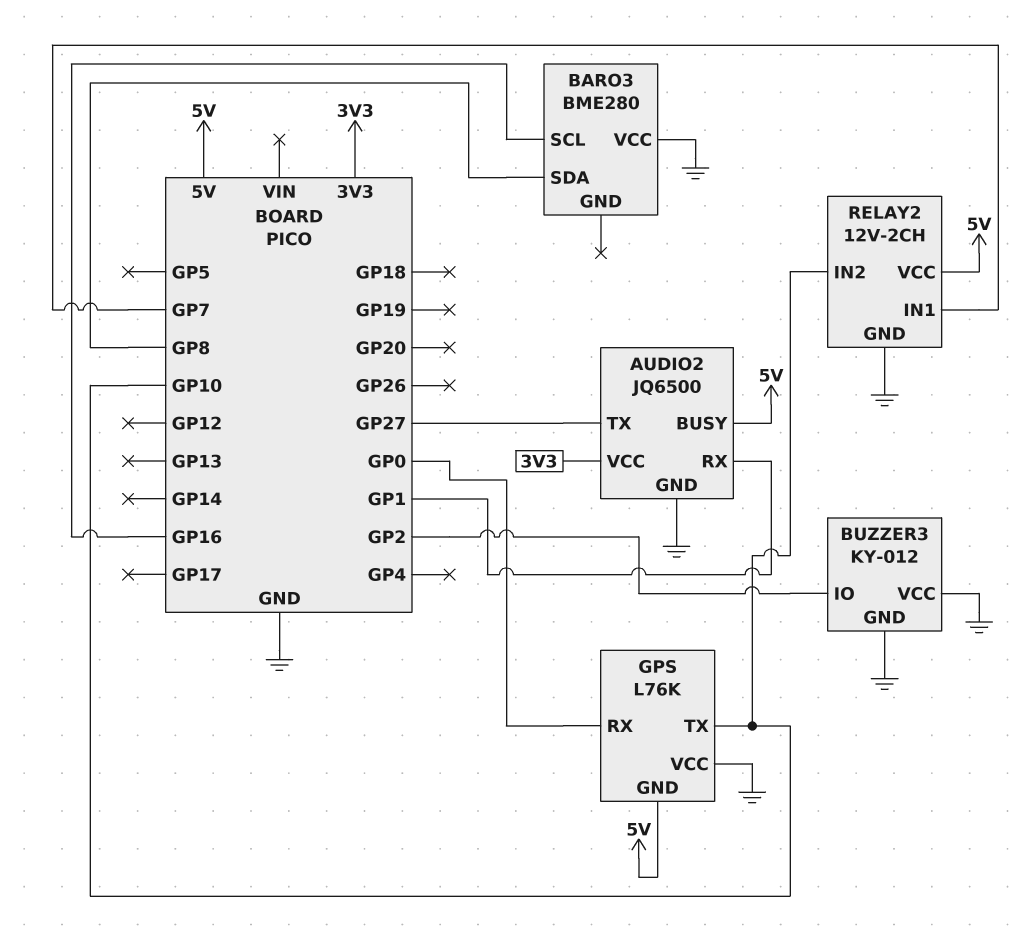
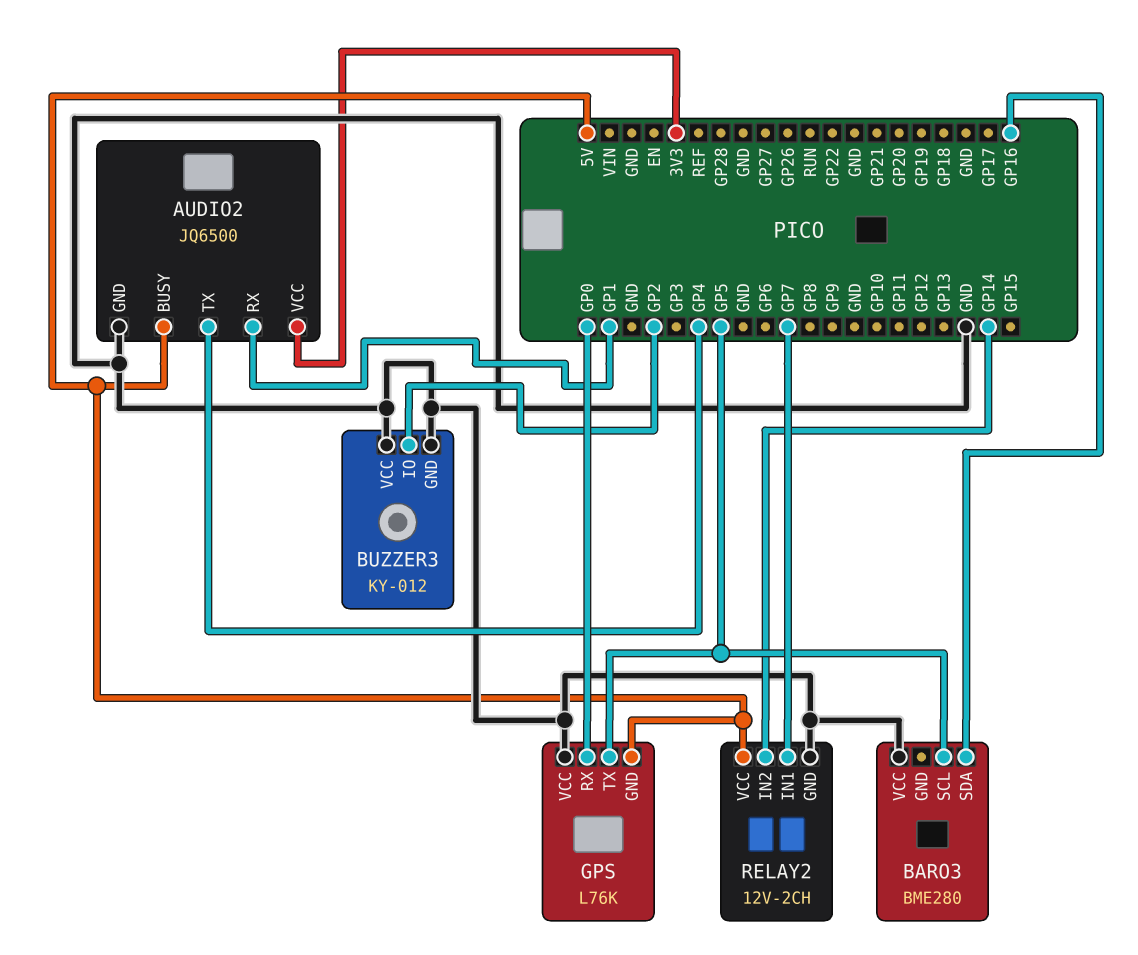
AUDIO2 pin TX: GP27 -> GP4
BARO3 pin SCL: GP16 -> GP5
BARO3 pin SDA: GP8 -> GP16
GPS pin TX: GP10 -> GP5
RELAY2 pin IN2: GP10 -> GP14

